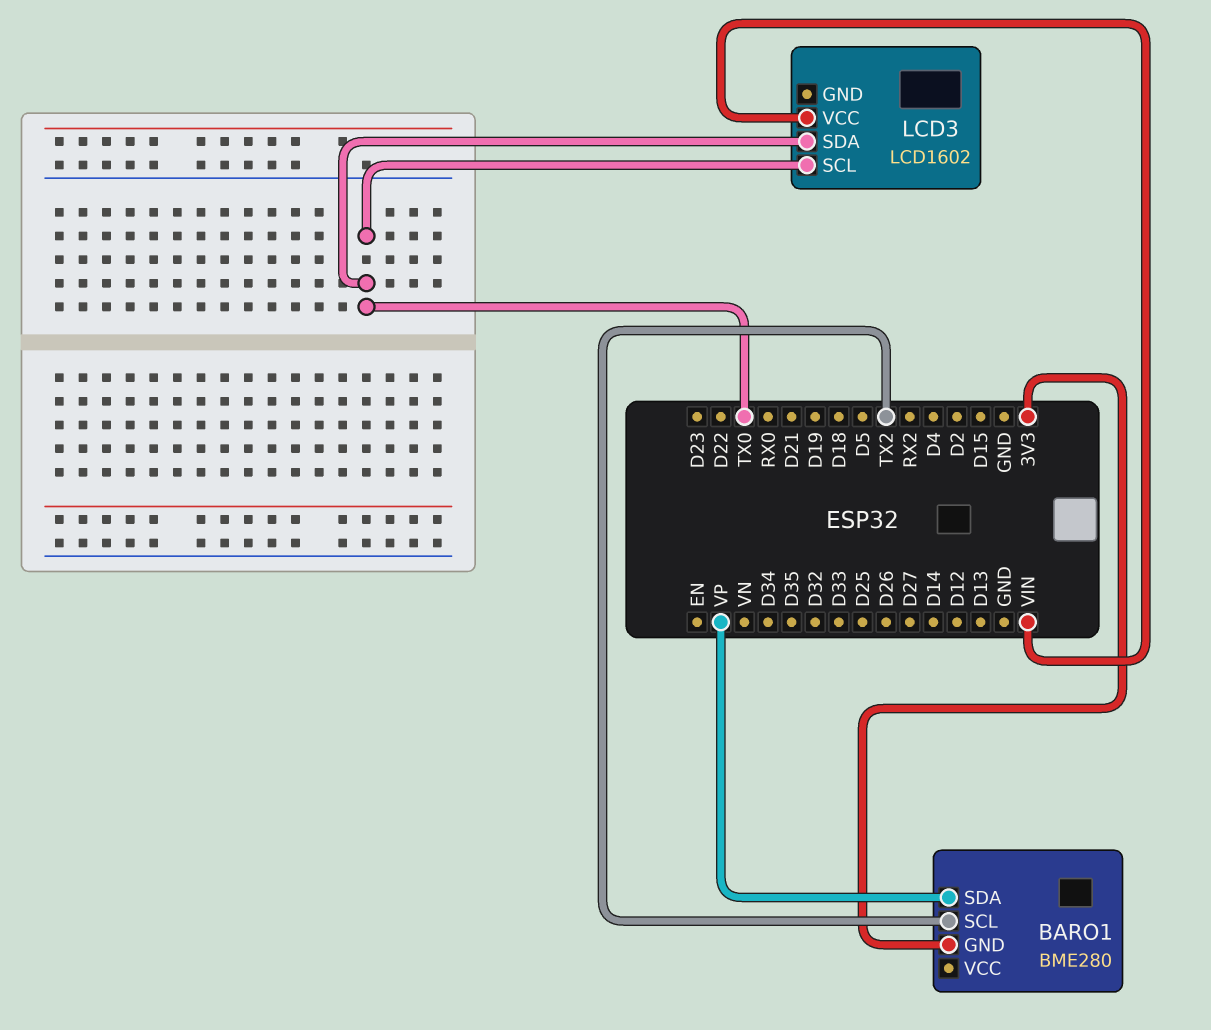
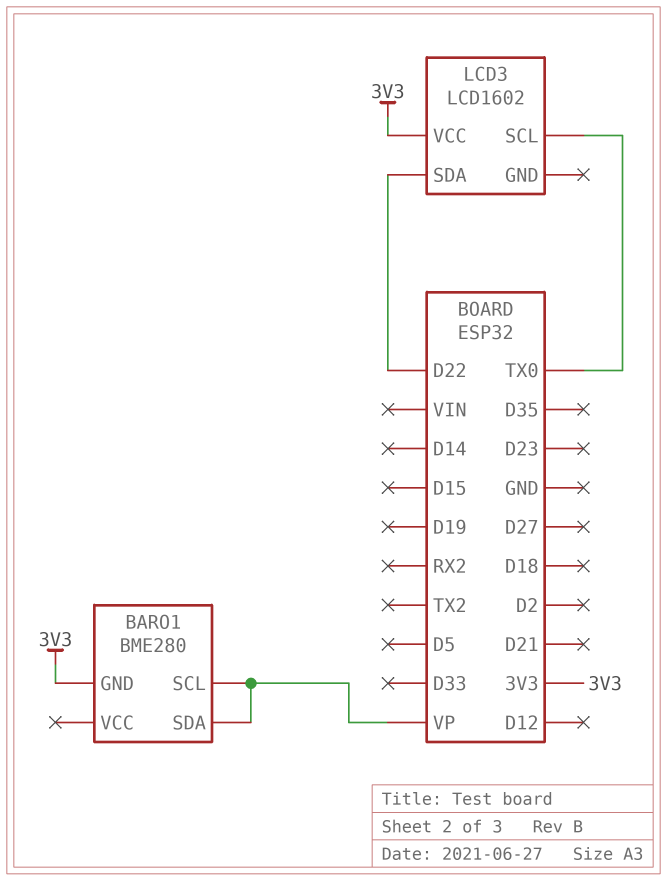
BARO1 pin SCL: TX2 -> VP
LCD3 pin SDA: TX0 -> D22
LCD3 pin VCC: VIN -> 3V3

